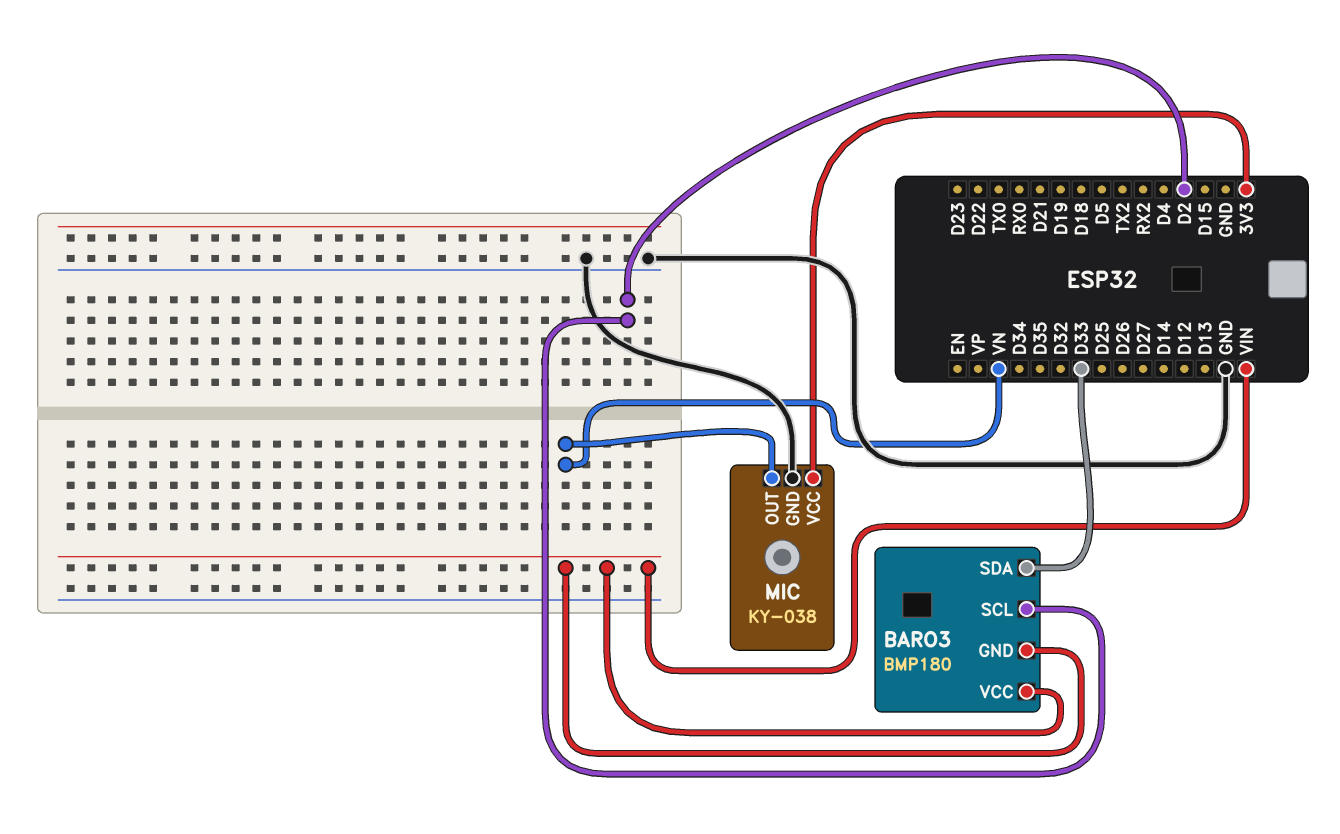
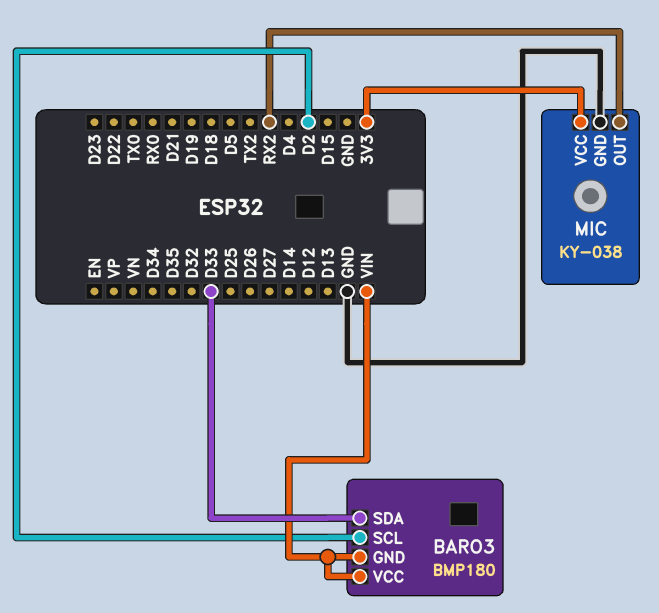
MIC pin OUT: VN -> RX2

